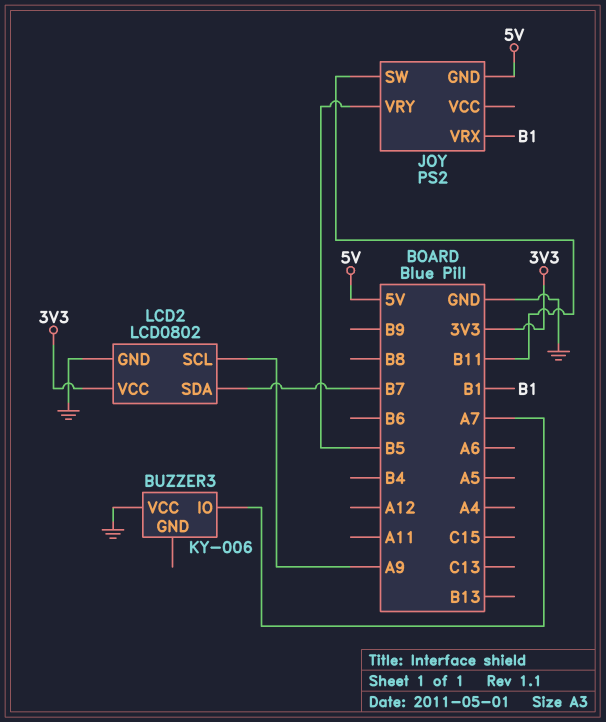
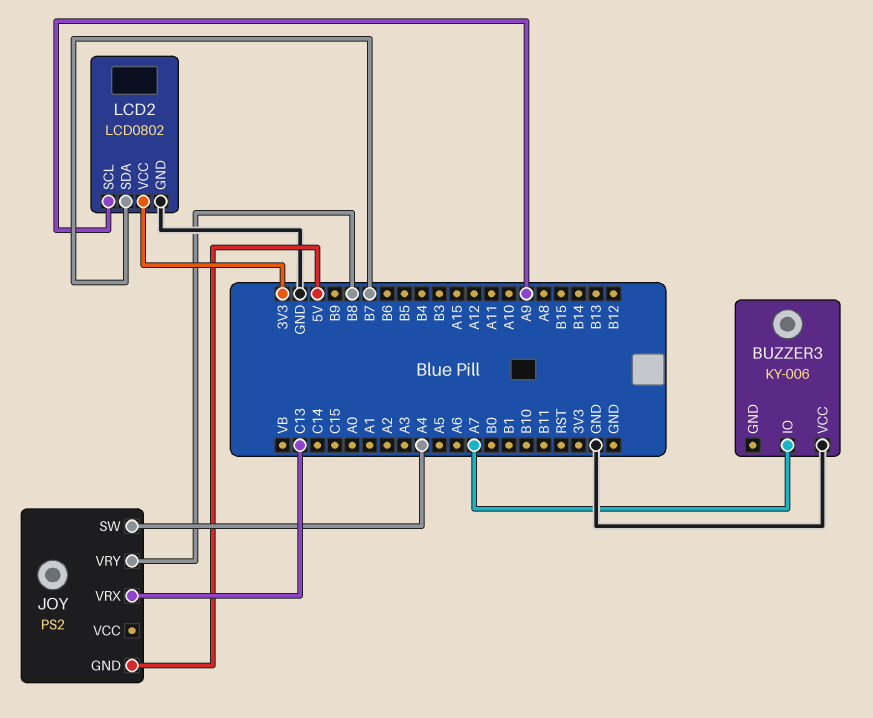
JOY pin SW: B11 -> A4
JOY pin VRX: B1 -> C13
JOY pin VRY: B5 -> B8

